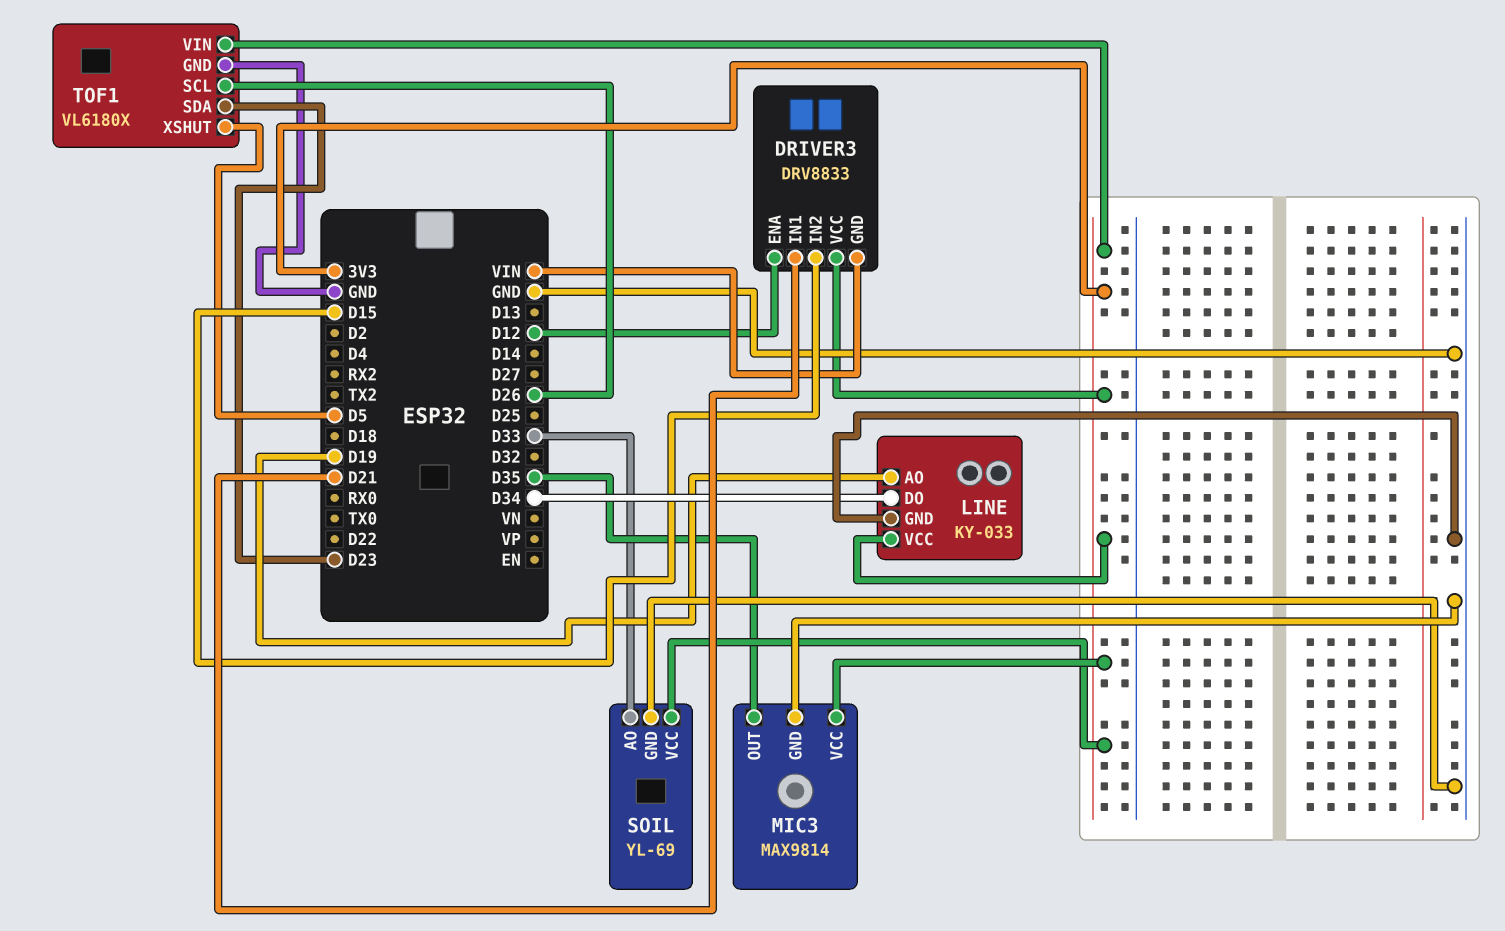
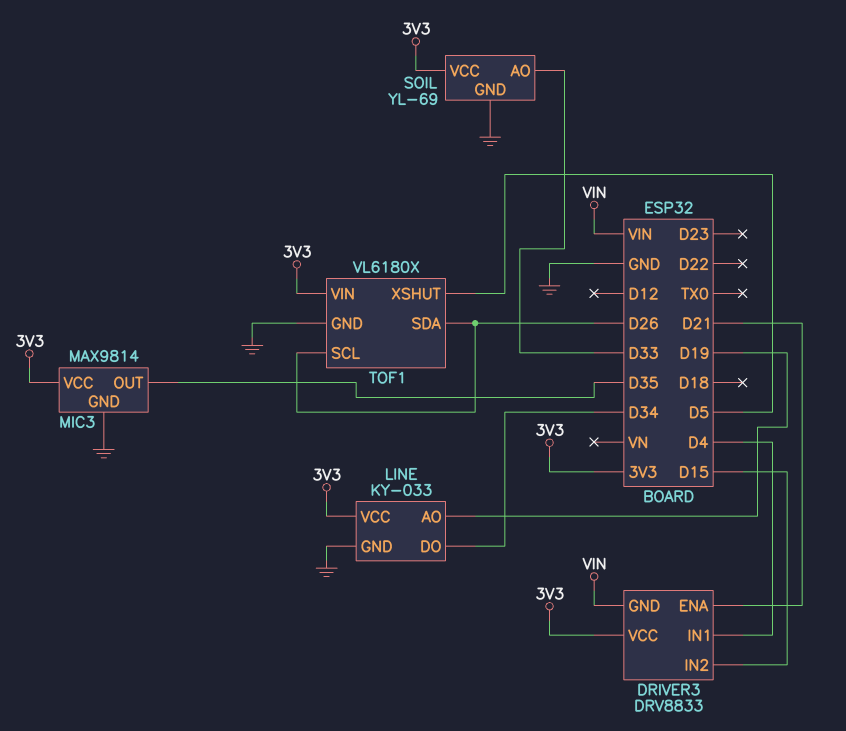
DRIVER3 pin ENA: D12 -> D21
DRIVER3 pin IN1: D21 -> D4
TOF1 pin SDA: D23 -> D26

